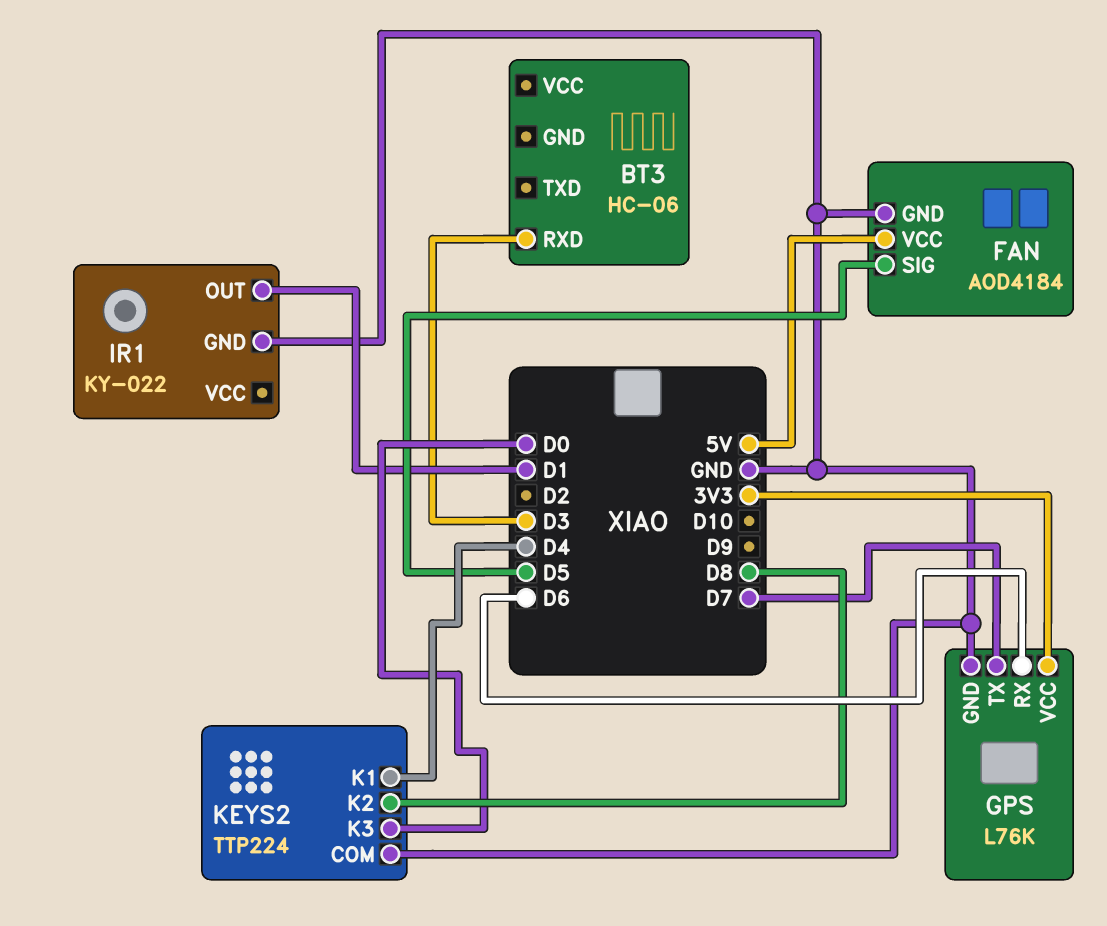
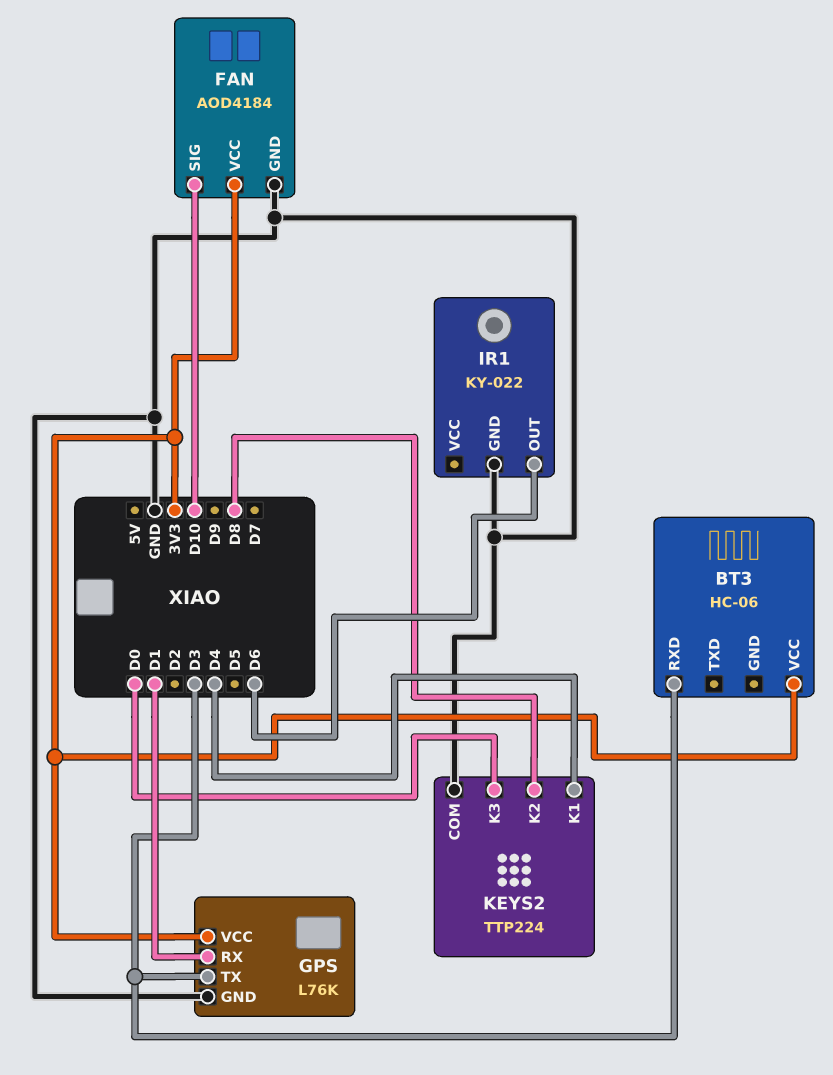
BT3 pin VCC: none -> 3V3
FAN pin SIG: D5 -> D10
FAN pin VCC: 5V -> 3V3
GPS pin RX: D6 -> D1
GPS pin TX: D7 -> D3
IR1 pin OUT: D1 -> D6

